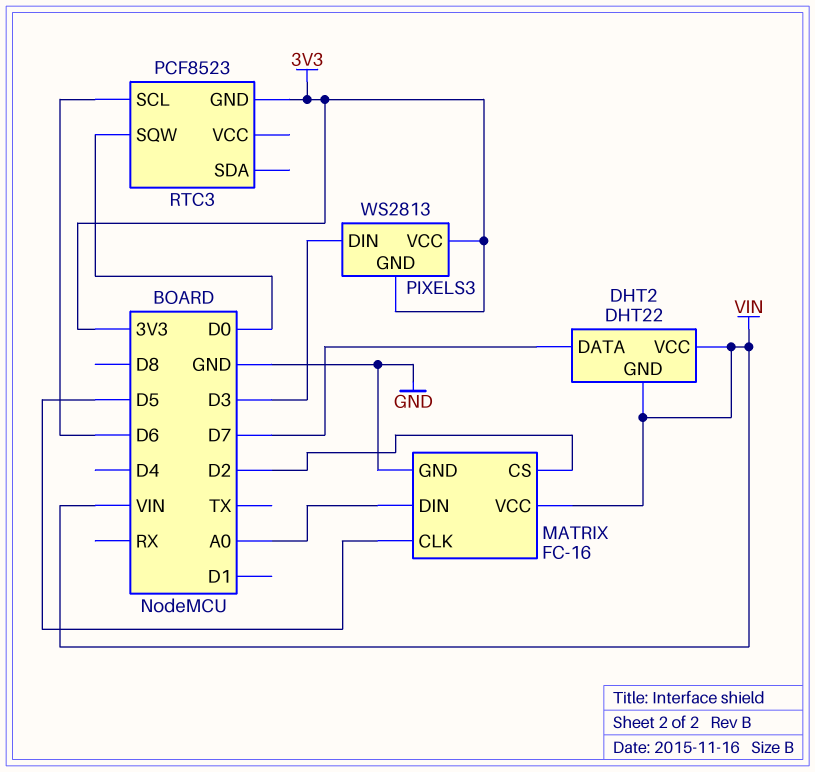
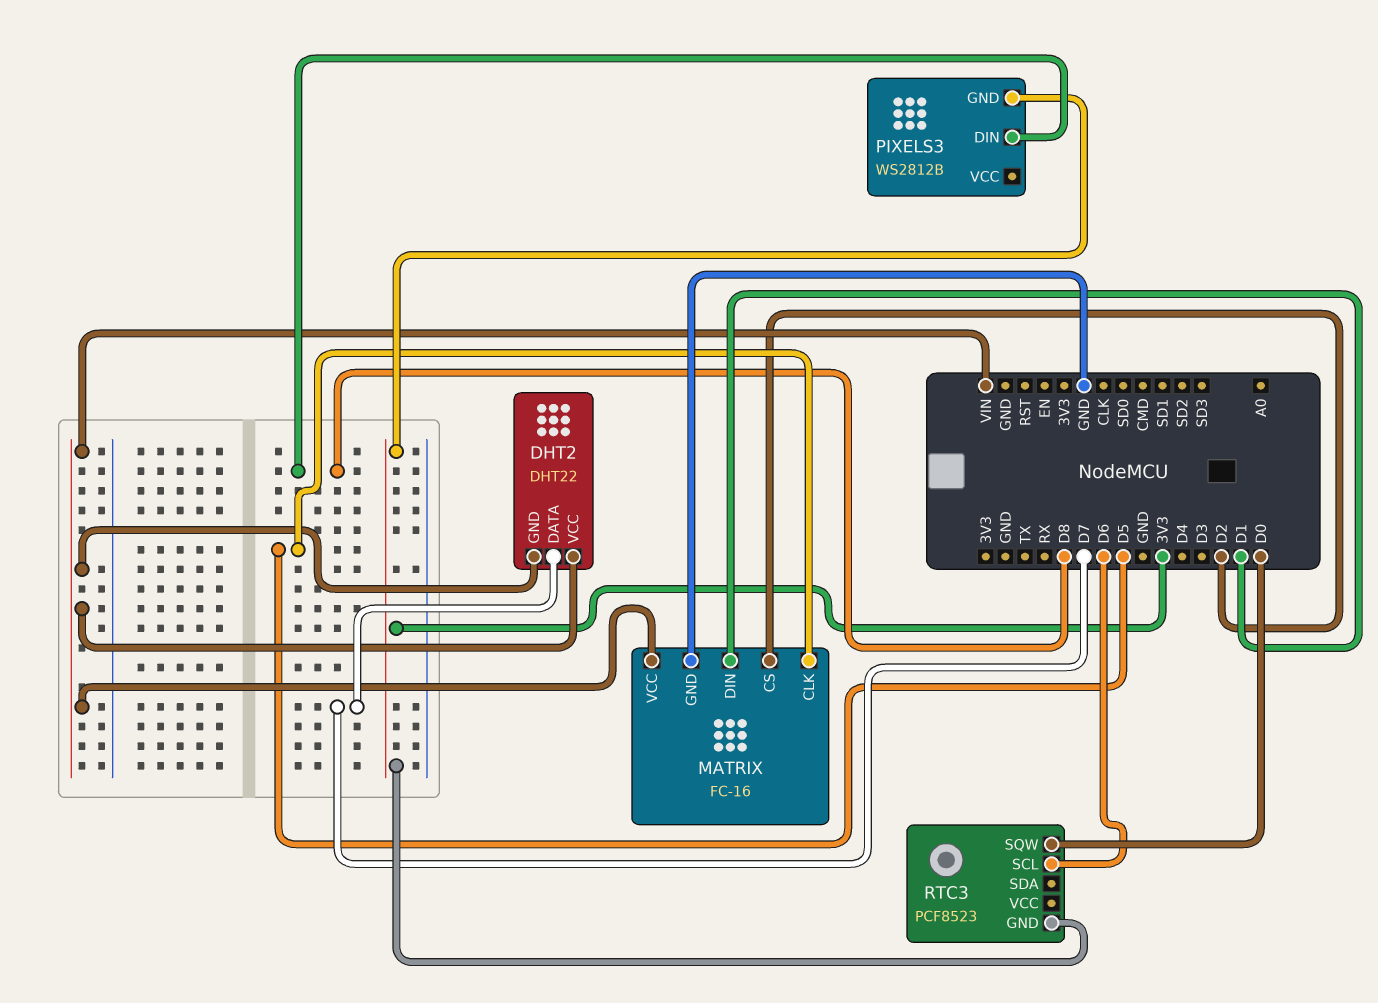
MATRIX pin DIN: A0 -> D1
PIXELS3: WS2813 -> WS2812B
PIXELS3 pin DIN: D3 -> D8
PIXELS3 pin VCC: 3V3 -> none

